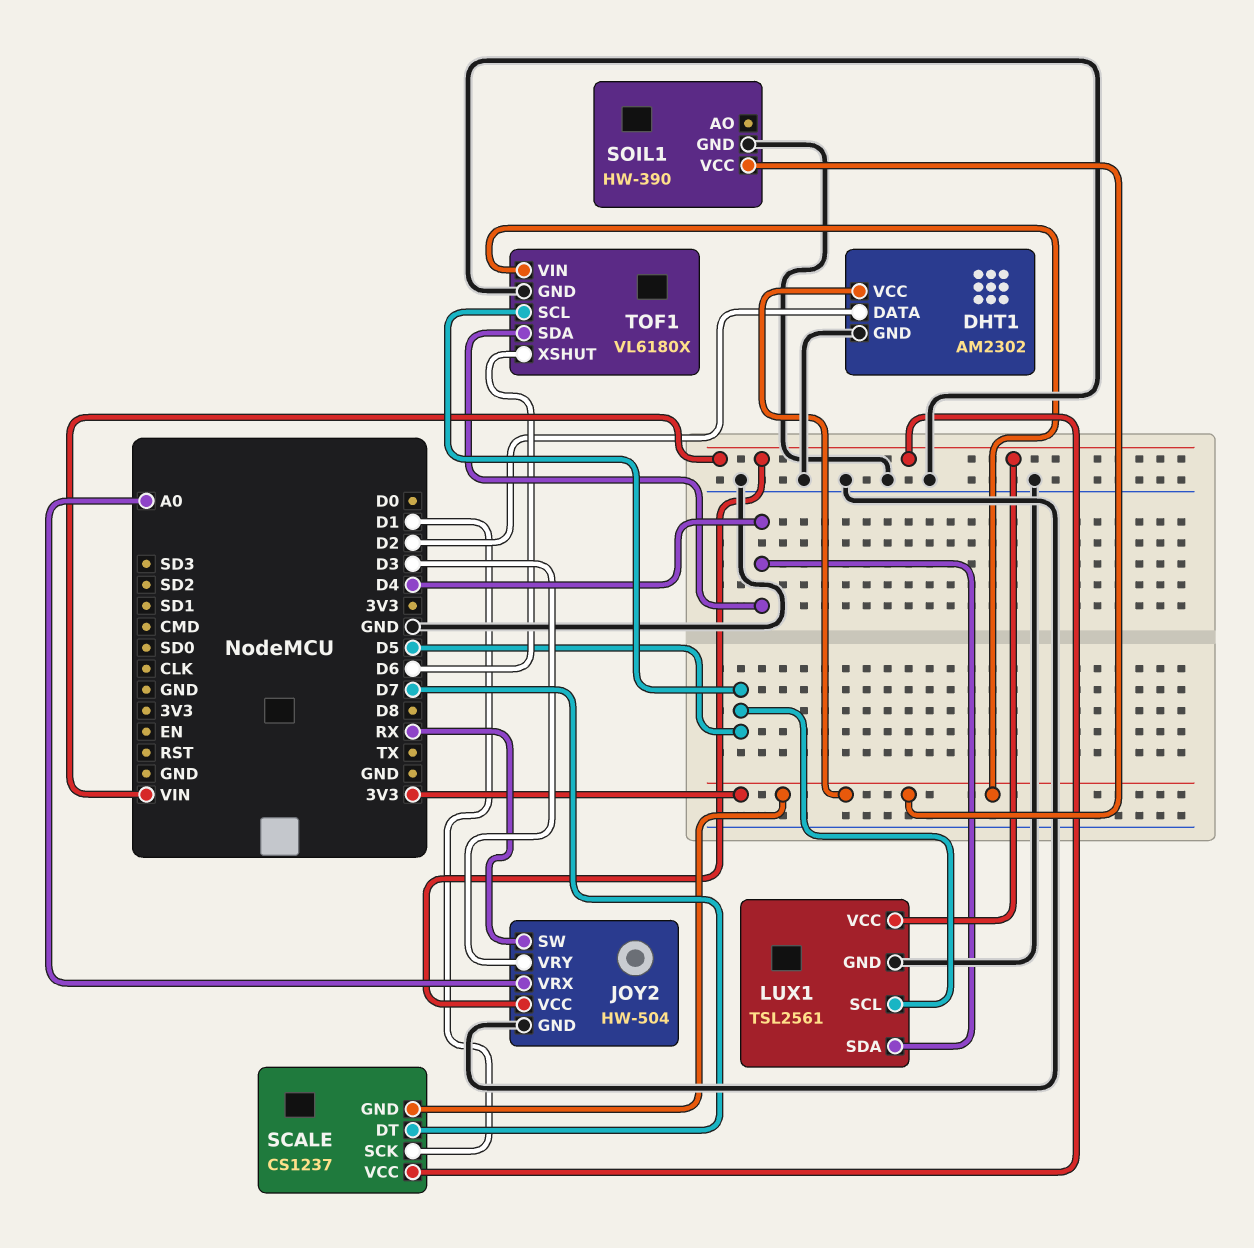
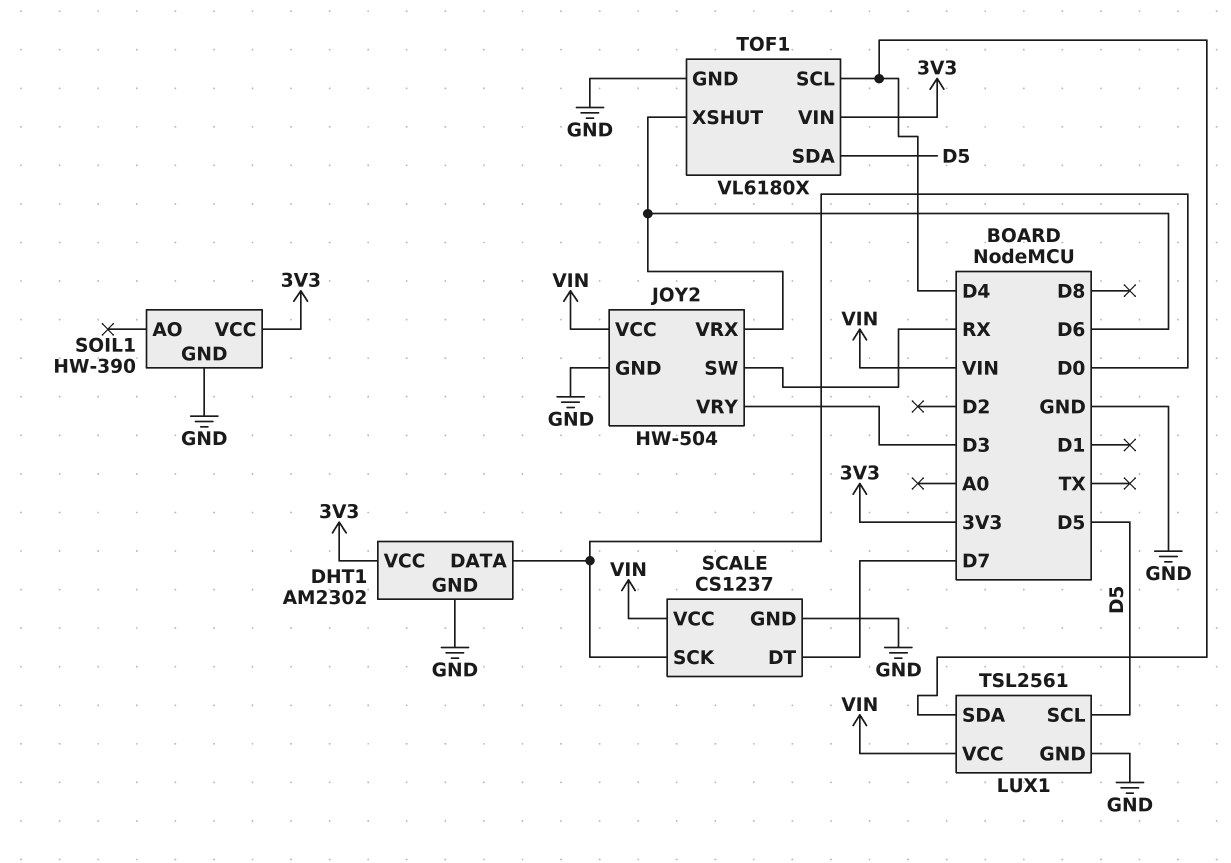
DHT1 pin DATA: D2 -> D0
JOY2 pin VRX: A0 -> D6
SCALE pin GND: 3V3 -> GND
SCALE pin SCK: D1 -> D0
TOF1 pin SCL: D5 -> D4
TOF1 pin SDA: D4 -> D5

